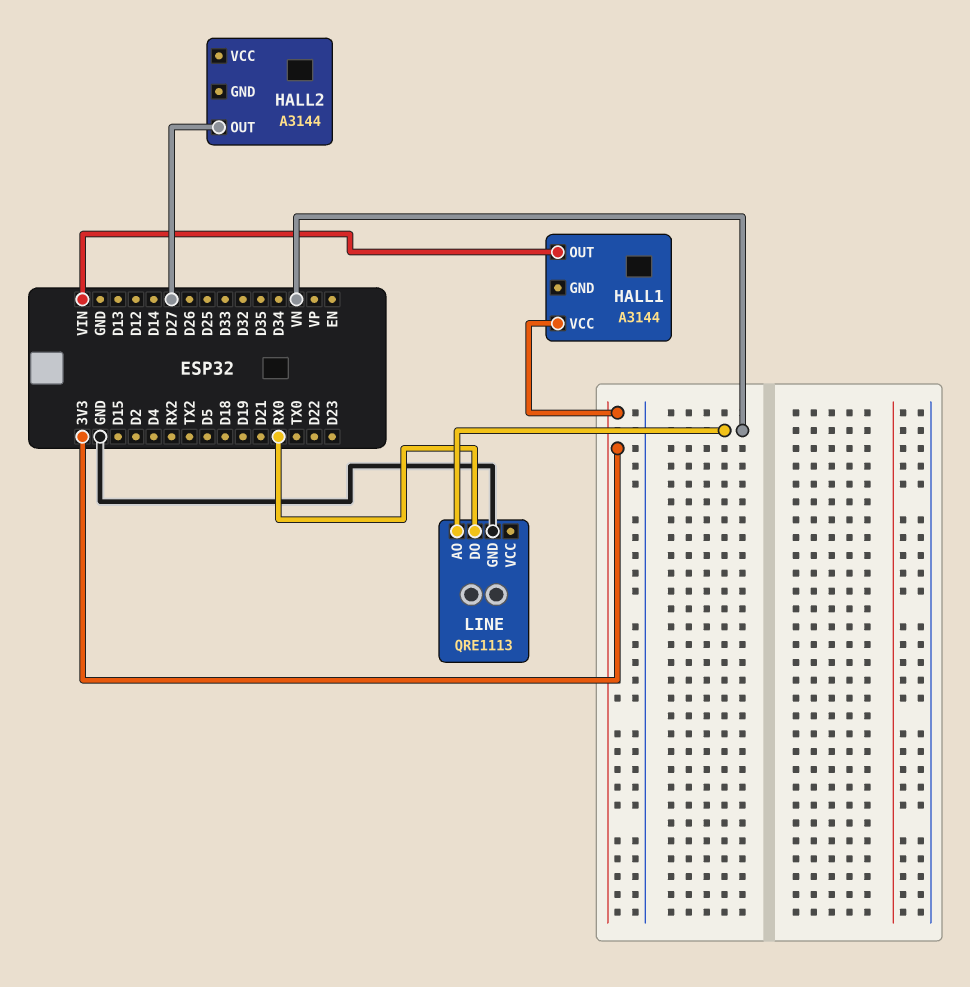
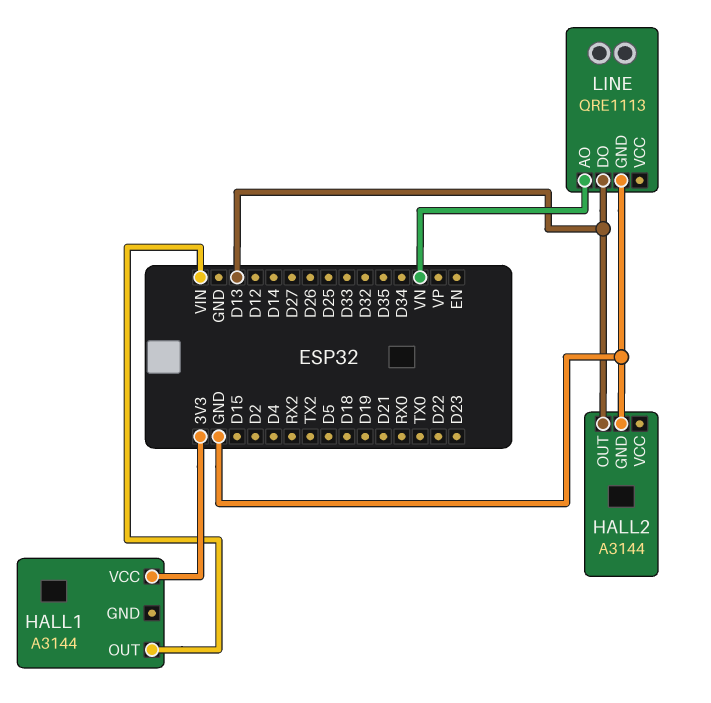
HALL2 pin GND: none -> GND
HALL2 pin OUT: D27 -> D13
LINE pin DO: RX0 -> D13

